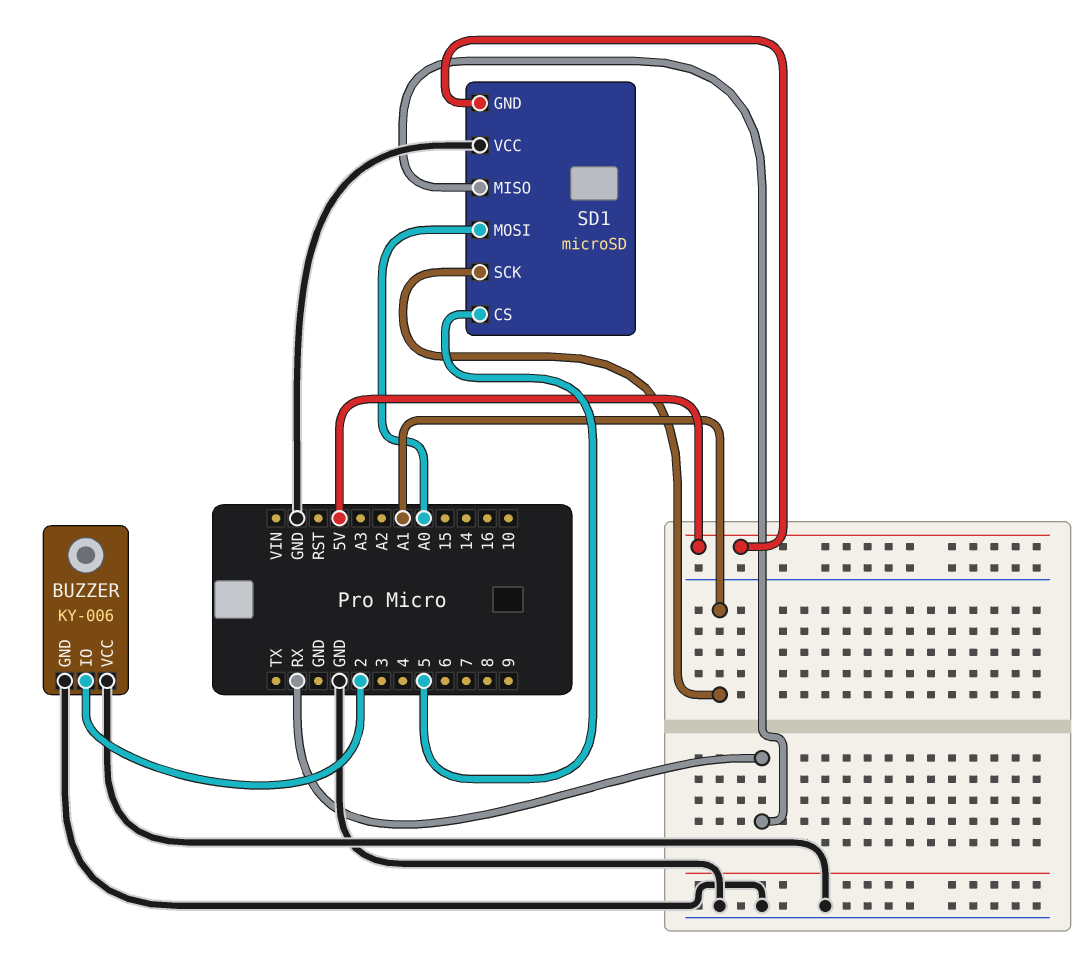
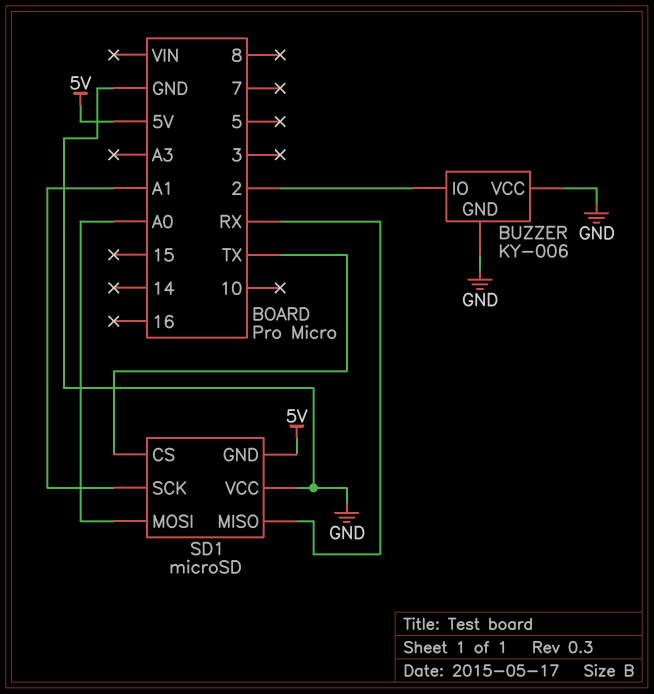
SD1 pin CS: 5 -> TX

